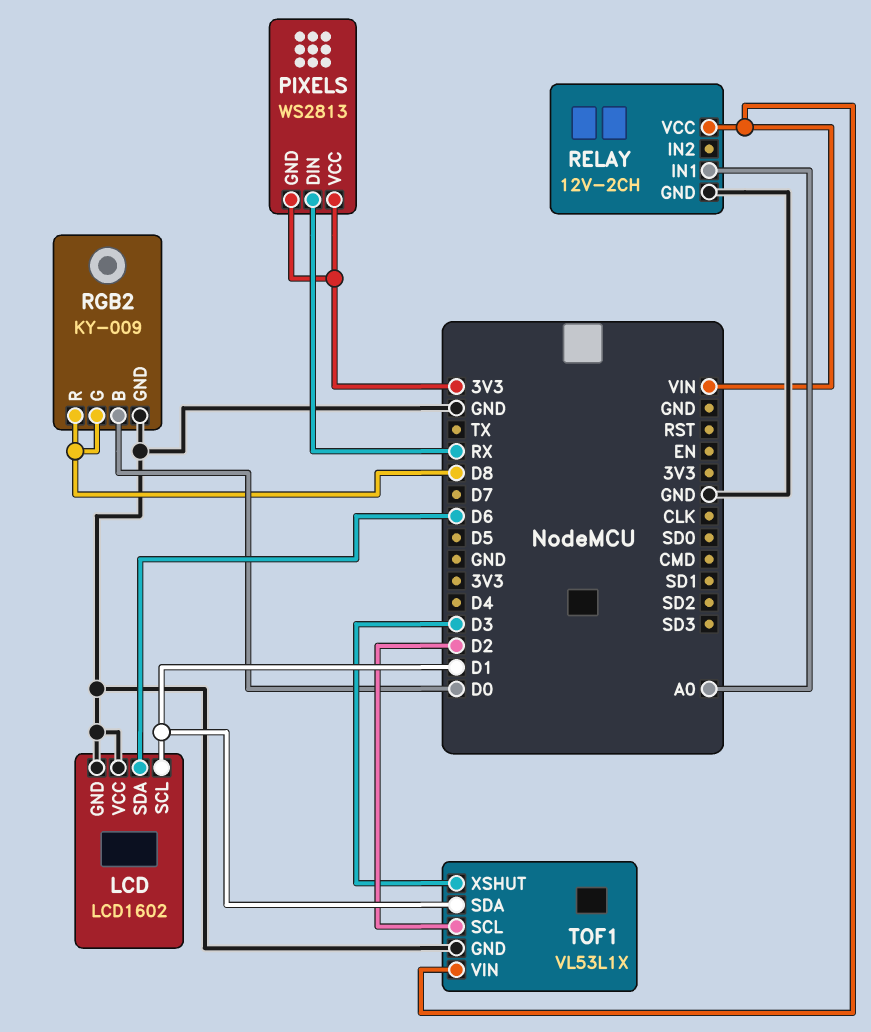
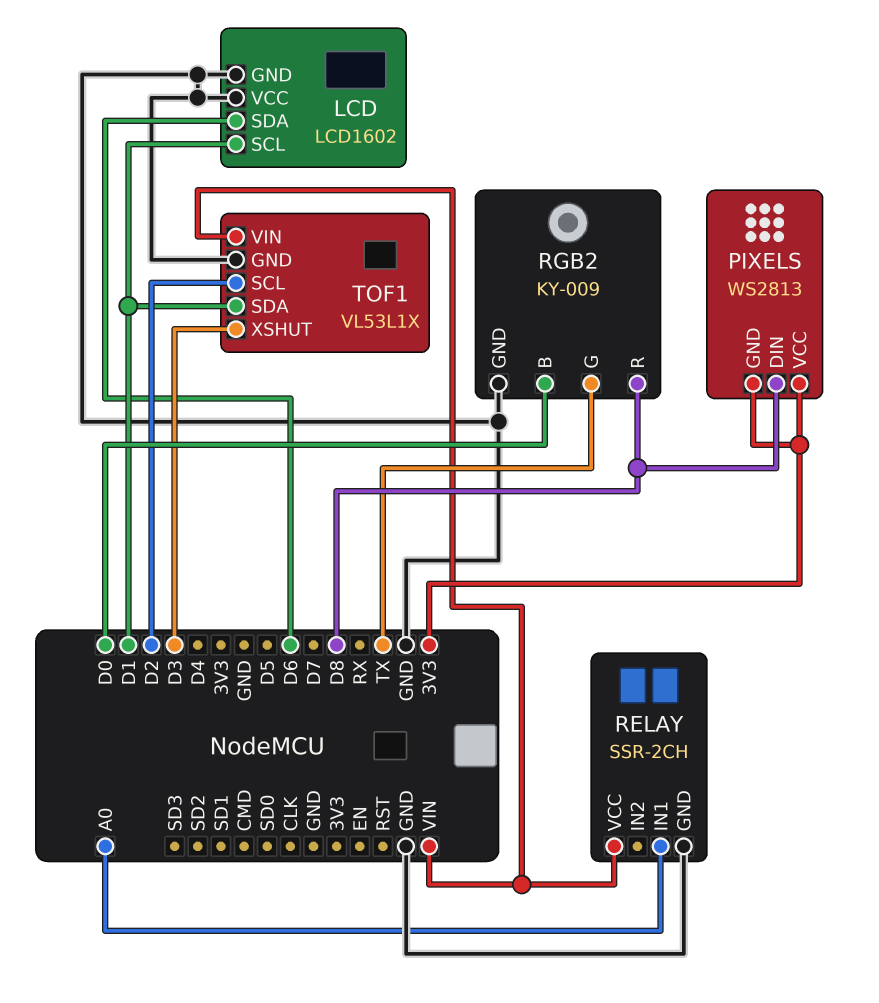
PIXELS pin DIN: RX -> D8
RELAY: 12V-2CH -> SSR-2CH
RGB2 pin G: D8 -> TX

